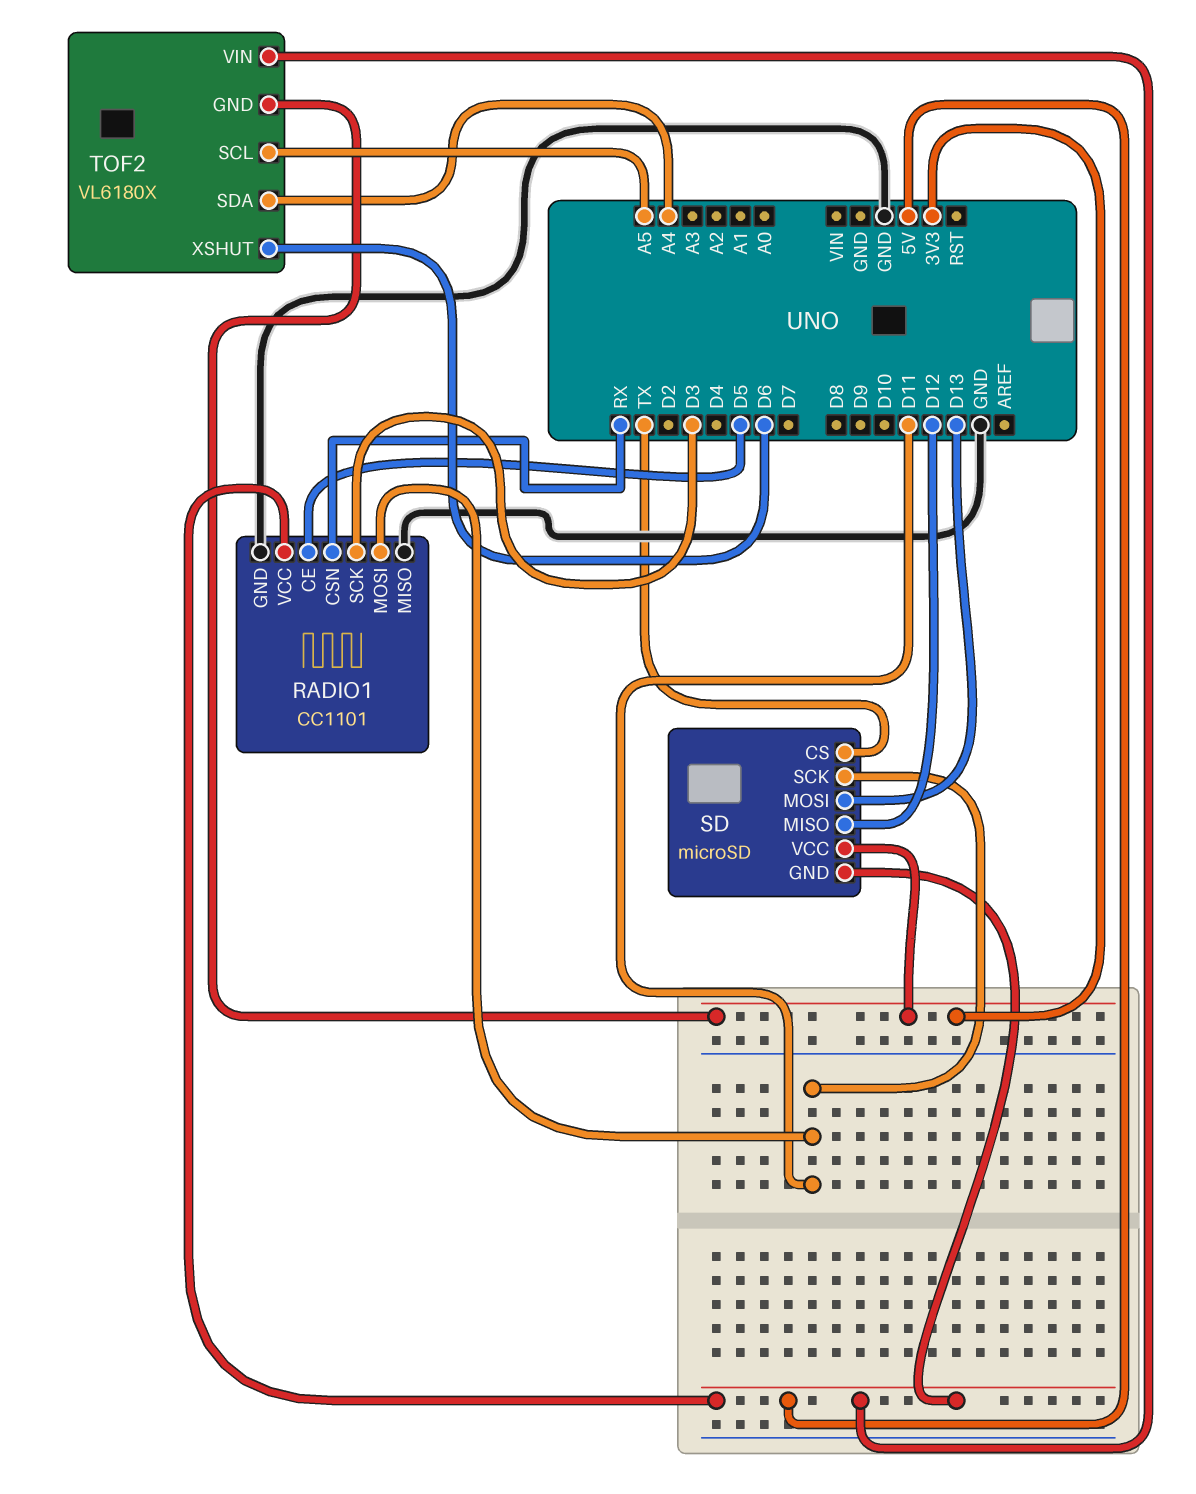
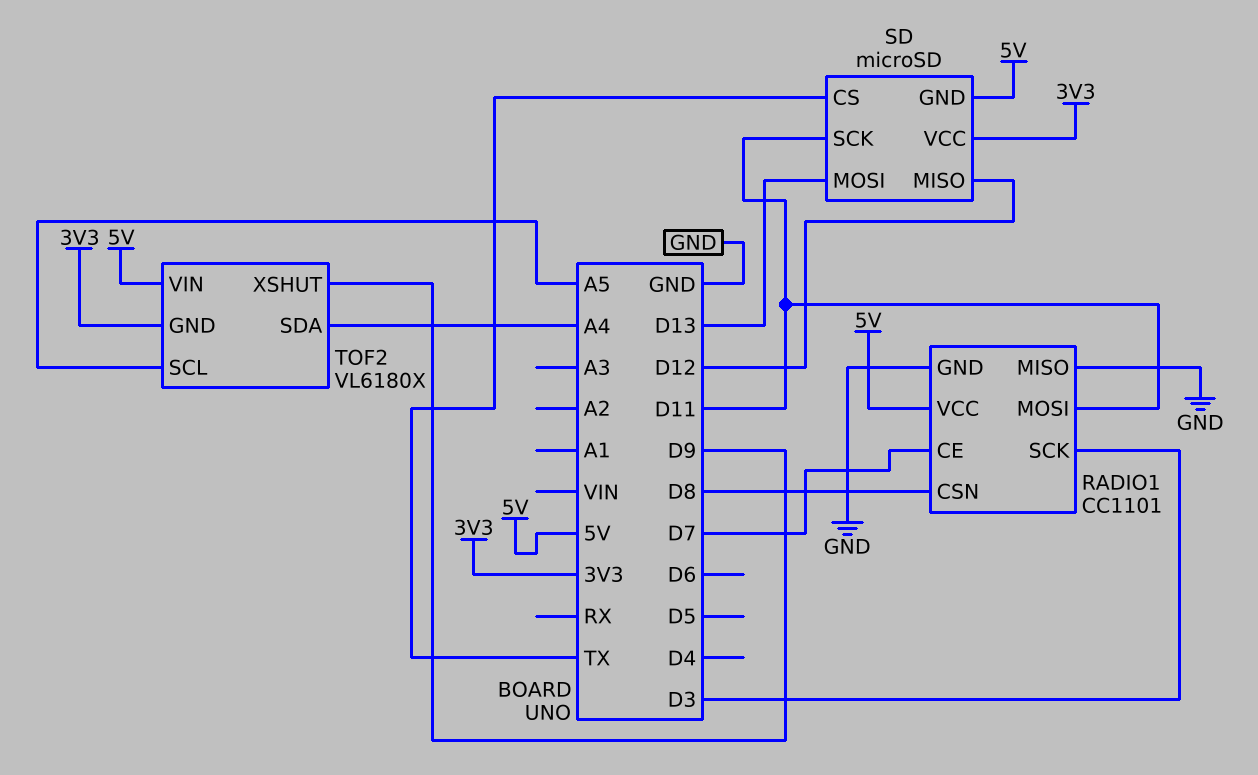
RADIO1 pin CE: D5 -> D7
RADIO1 pin CSN: RX -> D8
TOF2 pin XSHUT: D6 -> D9

